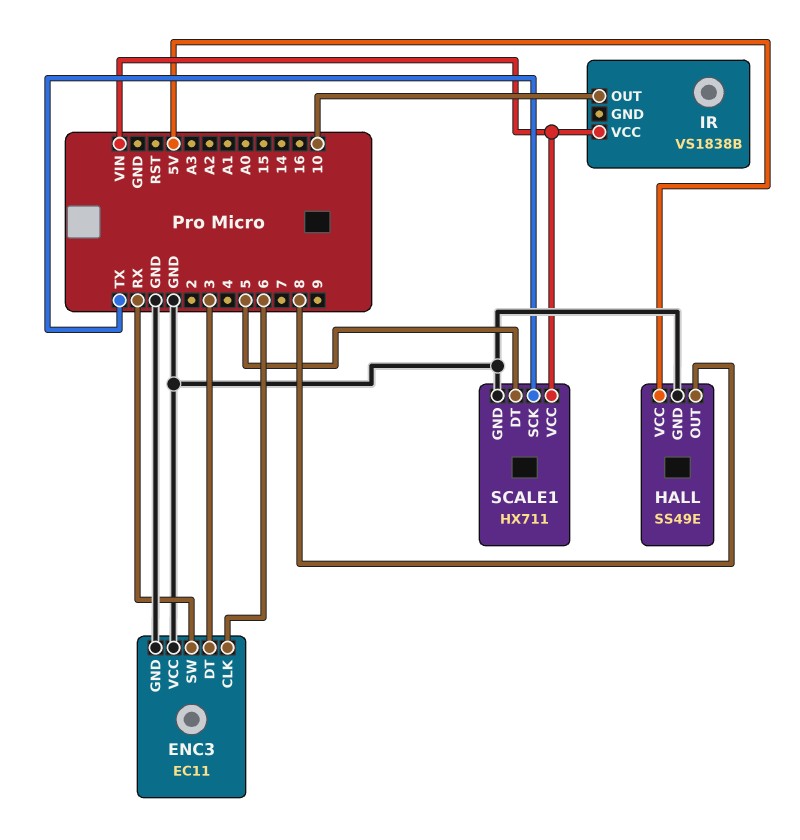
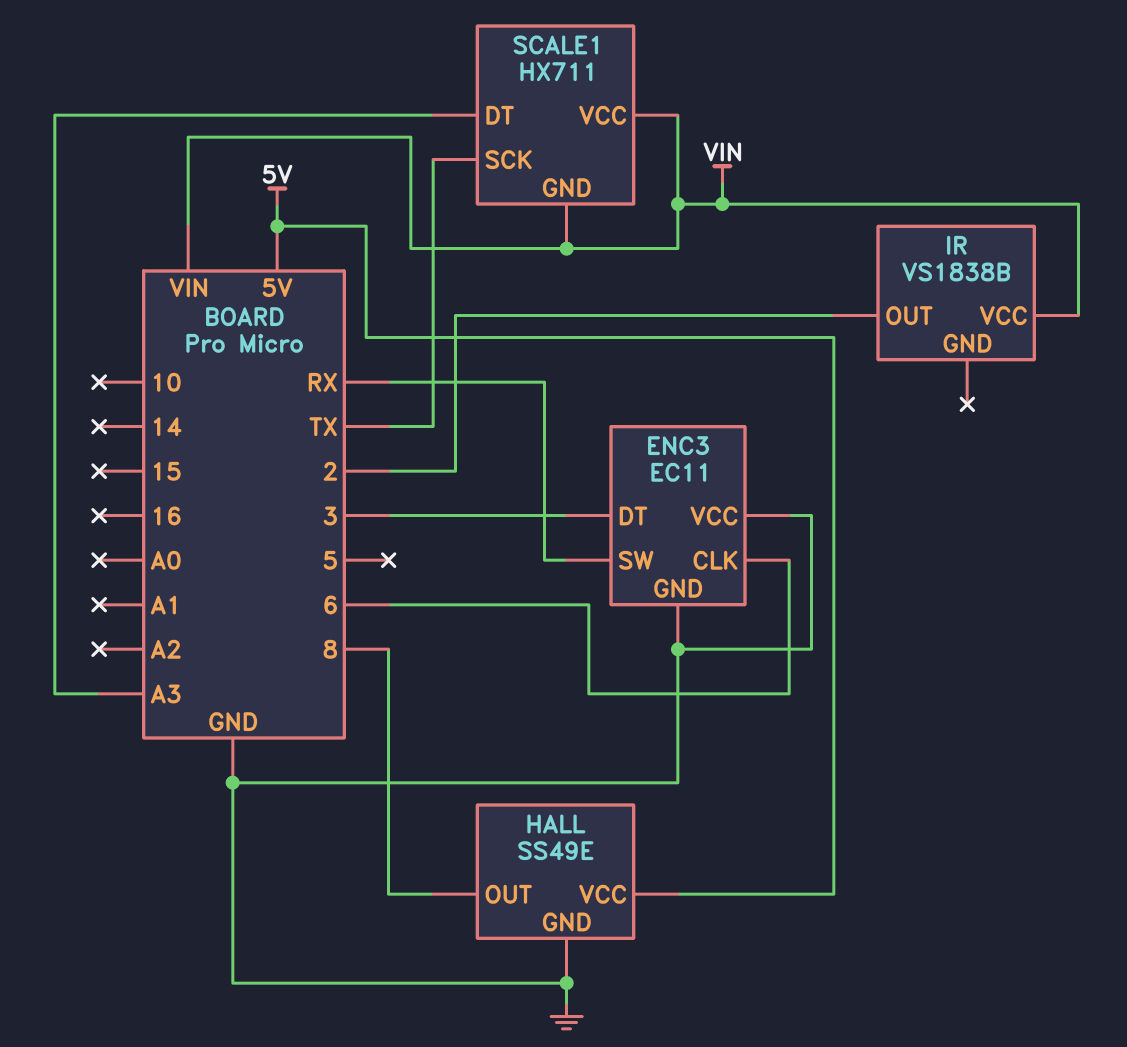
IR pin OUT: 10 -> 2
SCALE1 pin DT: 5 -> A3
SCALE1 pin GND: GND -> VIN

